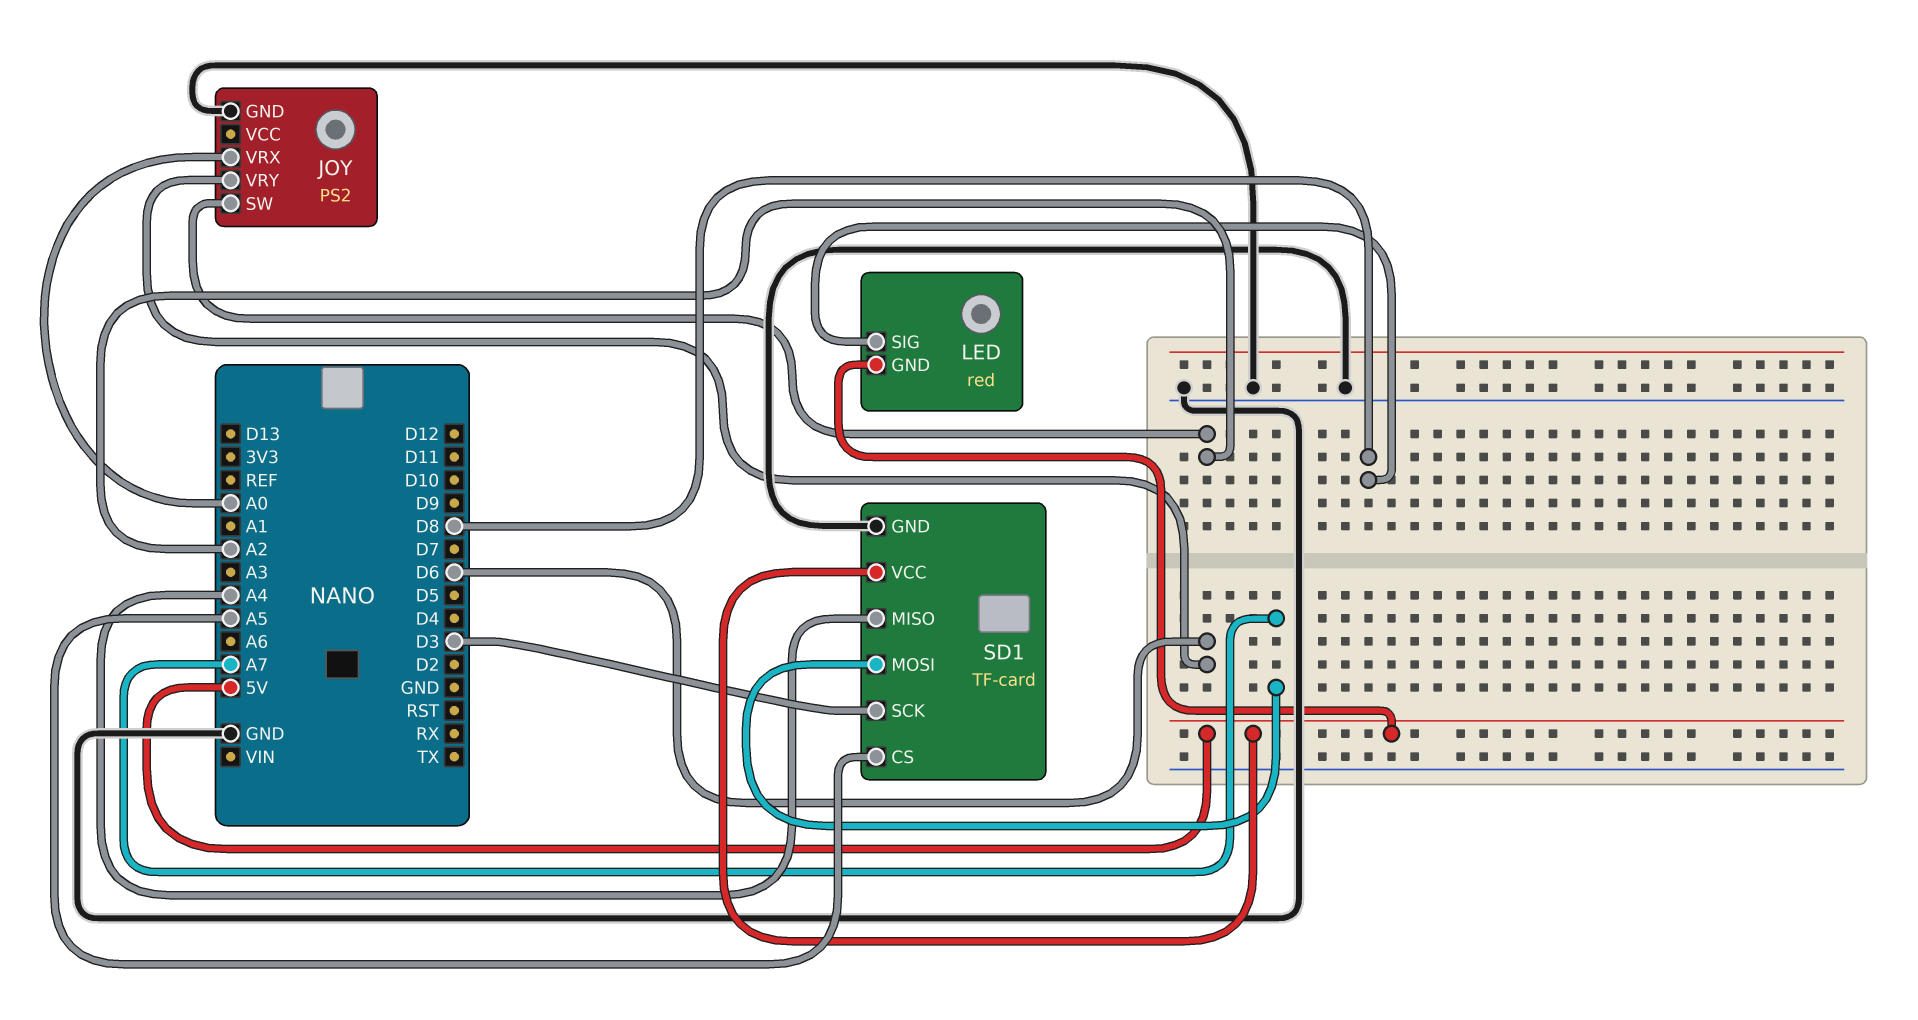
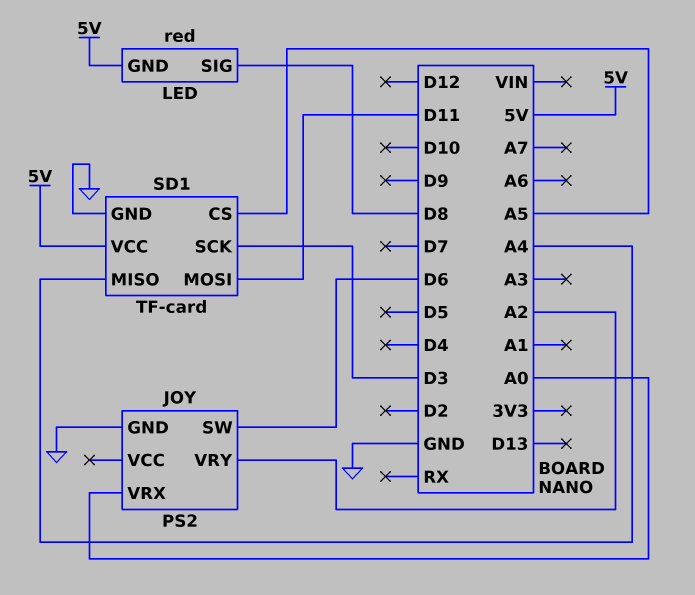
JOY pin SW: A2 -> D6
JOY pin VRY: D6 -> A2
SD1 pin MOSI: A7 -> D11

